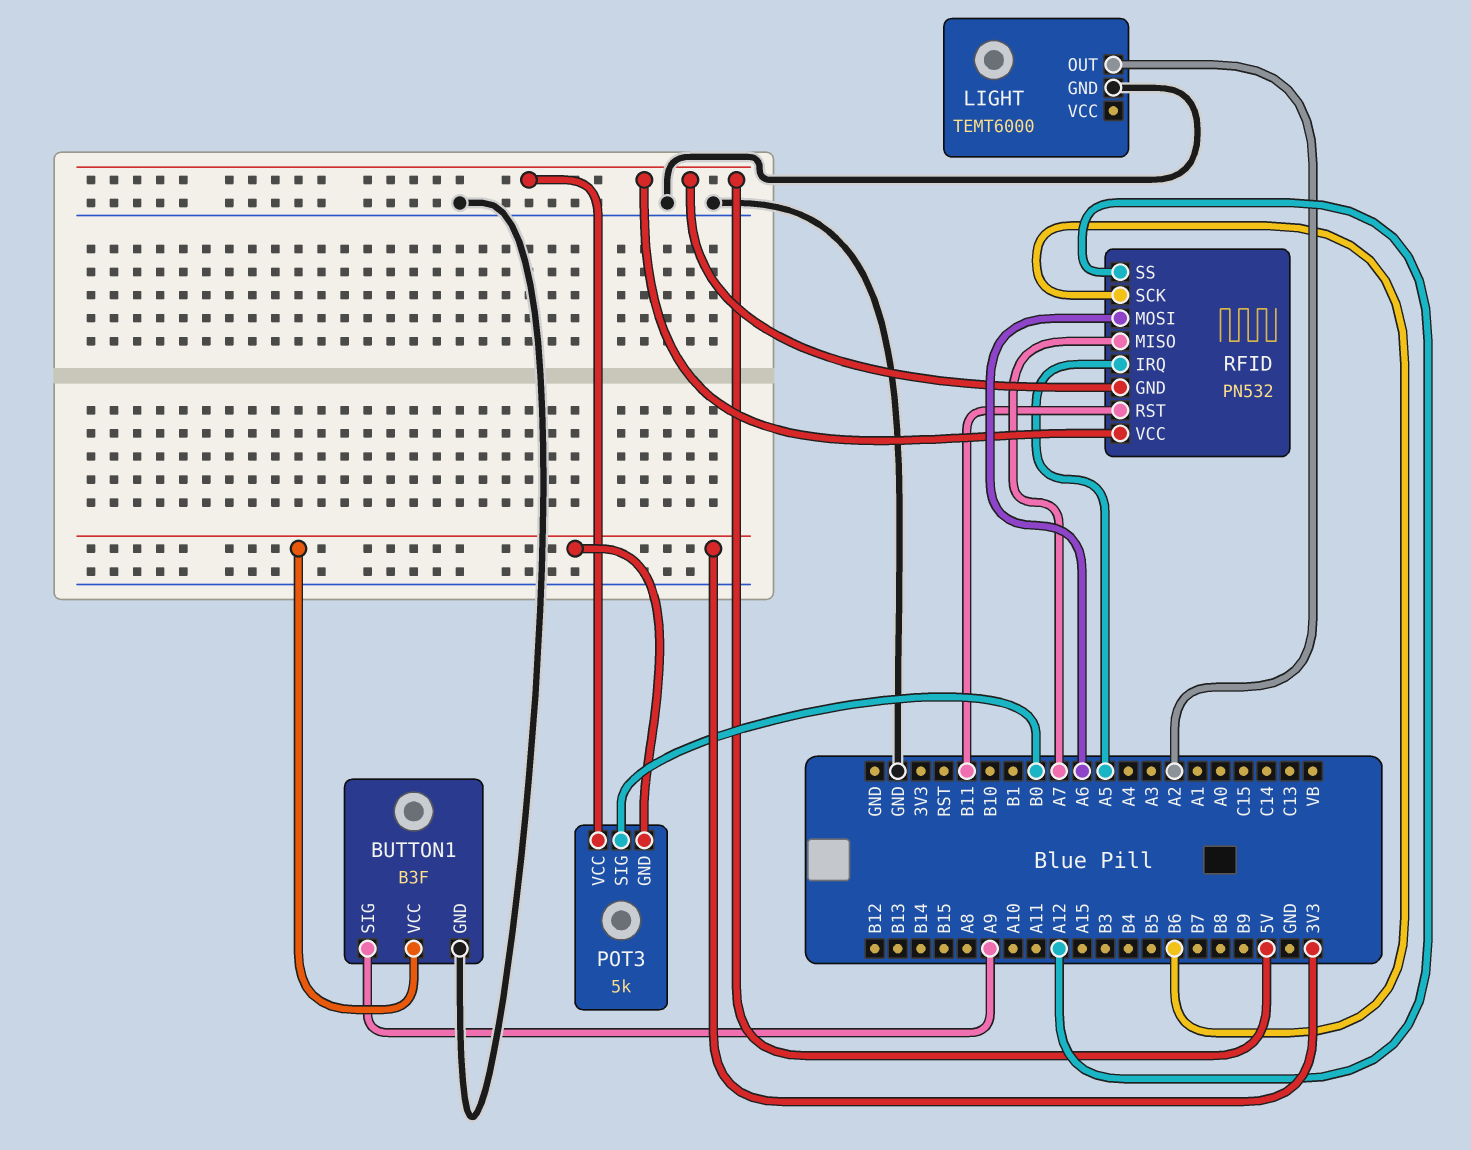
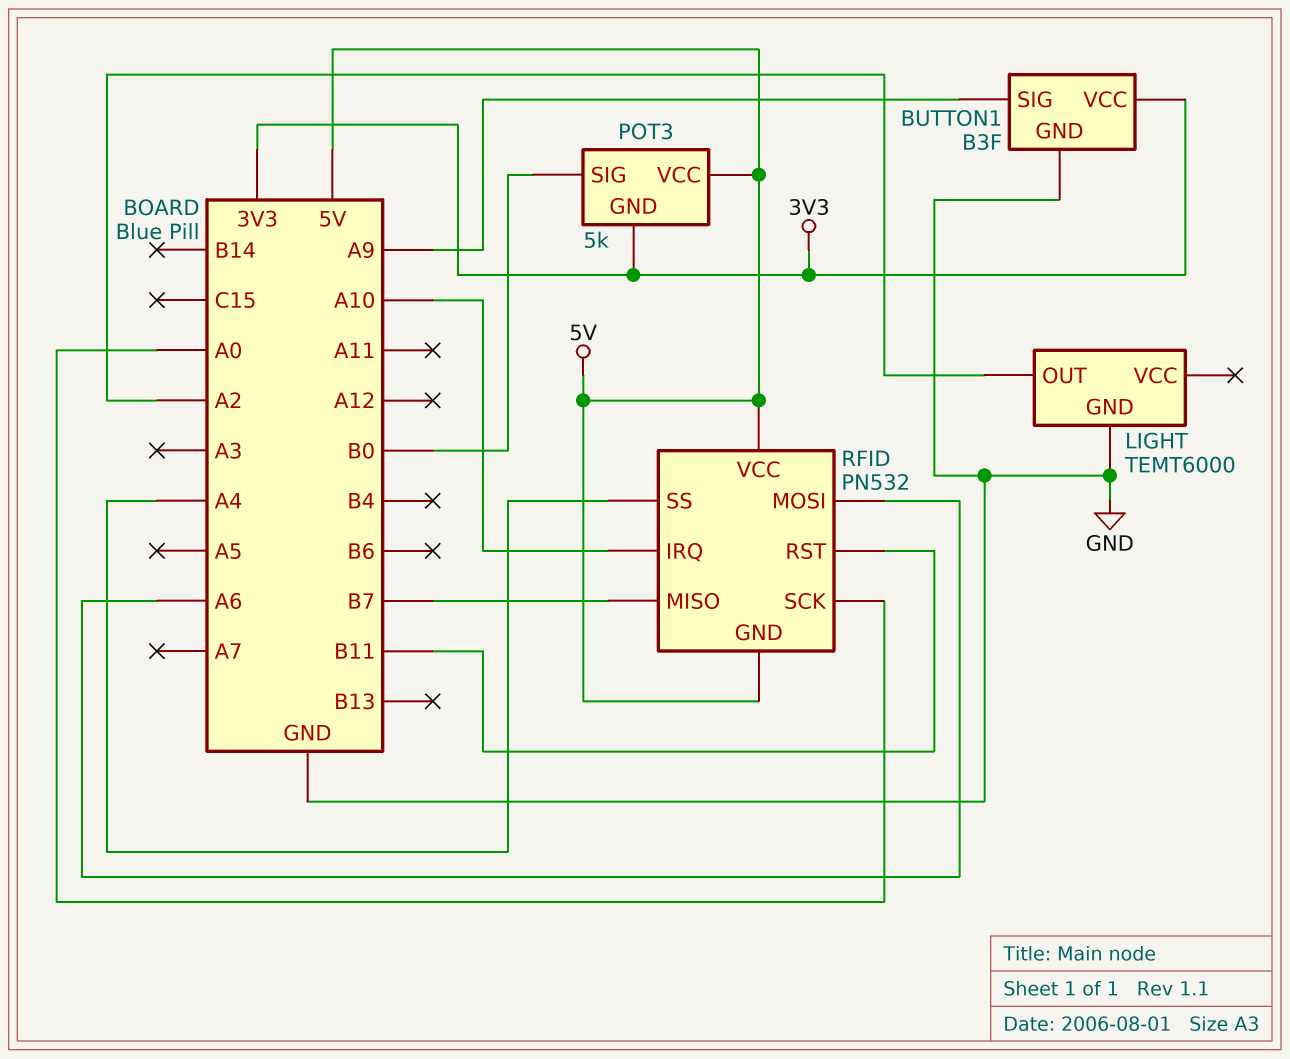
RFID pin IRQ: A5 -> A10
RFID pin MISO: A7 -> B7
RFID pin SCK: B6 -> A0
RFID pin SS: A12 -> A4

